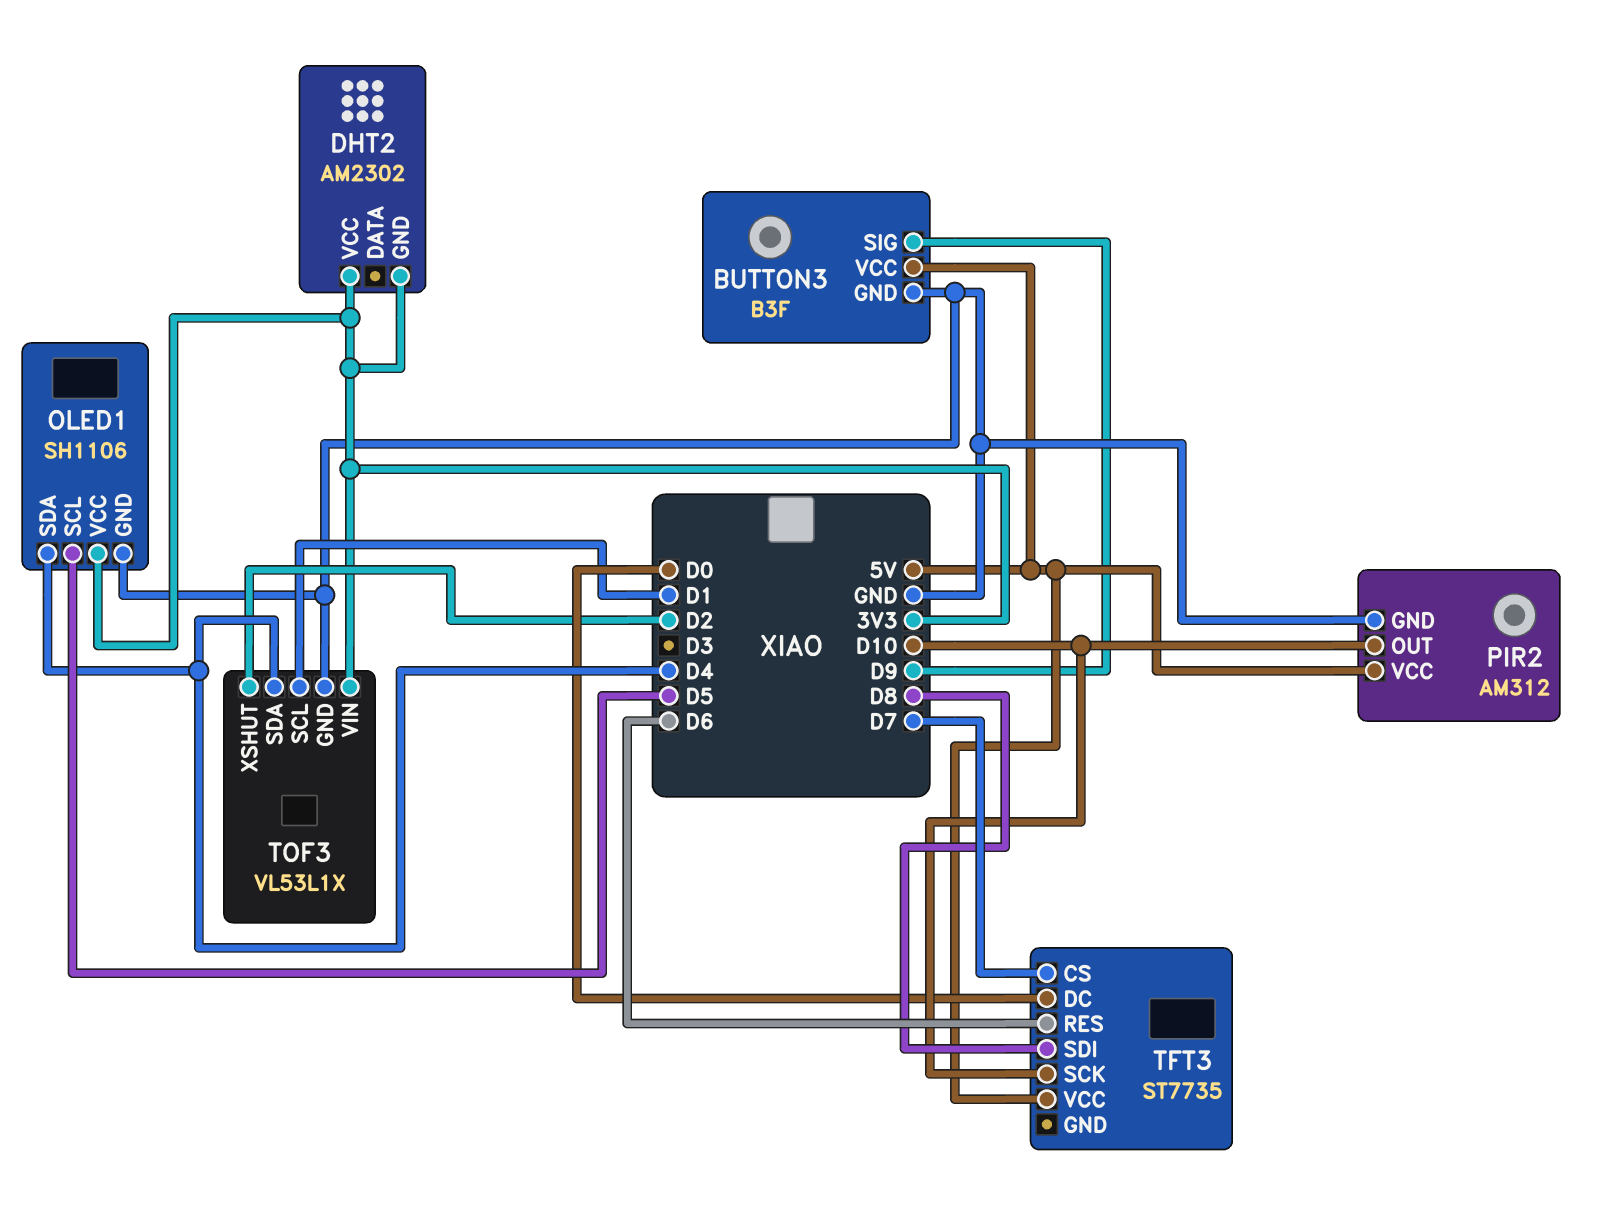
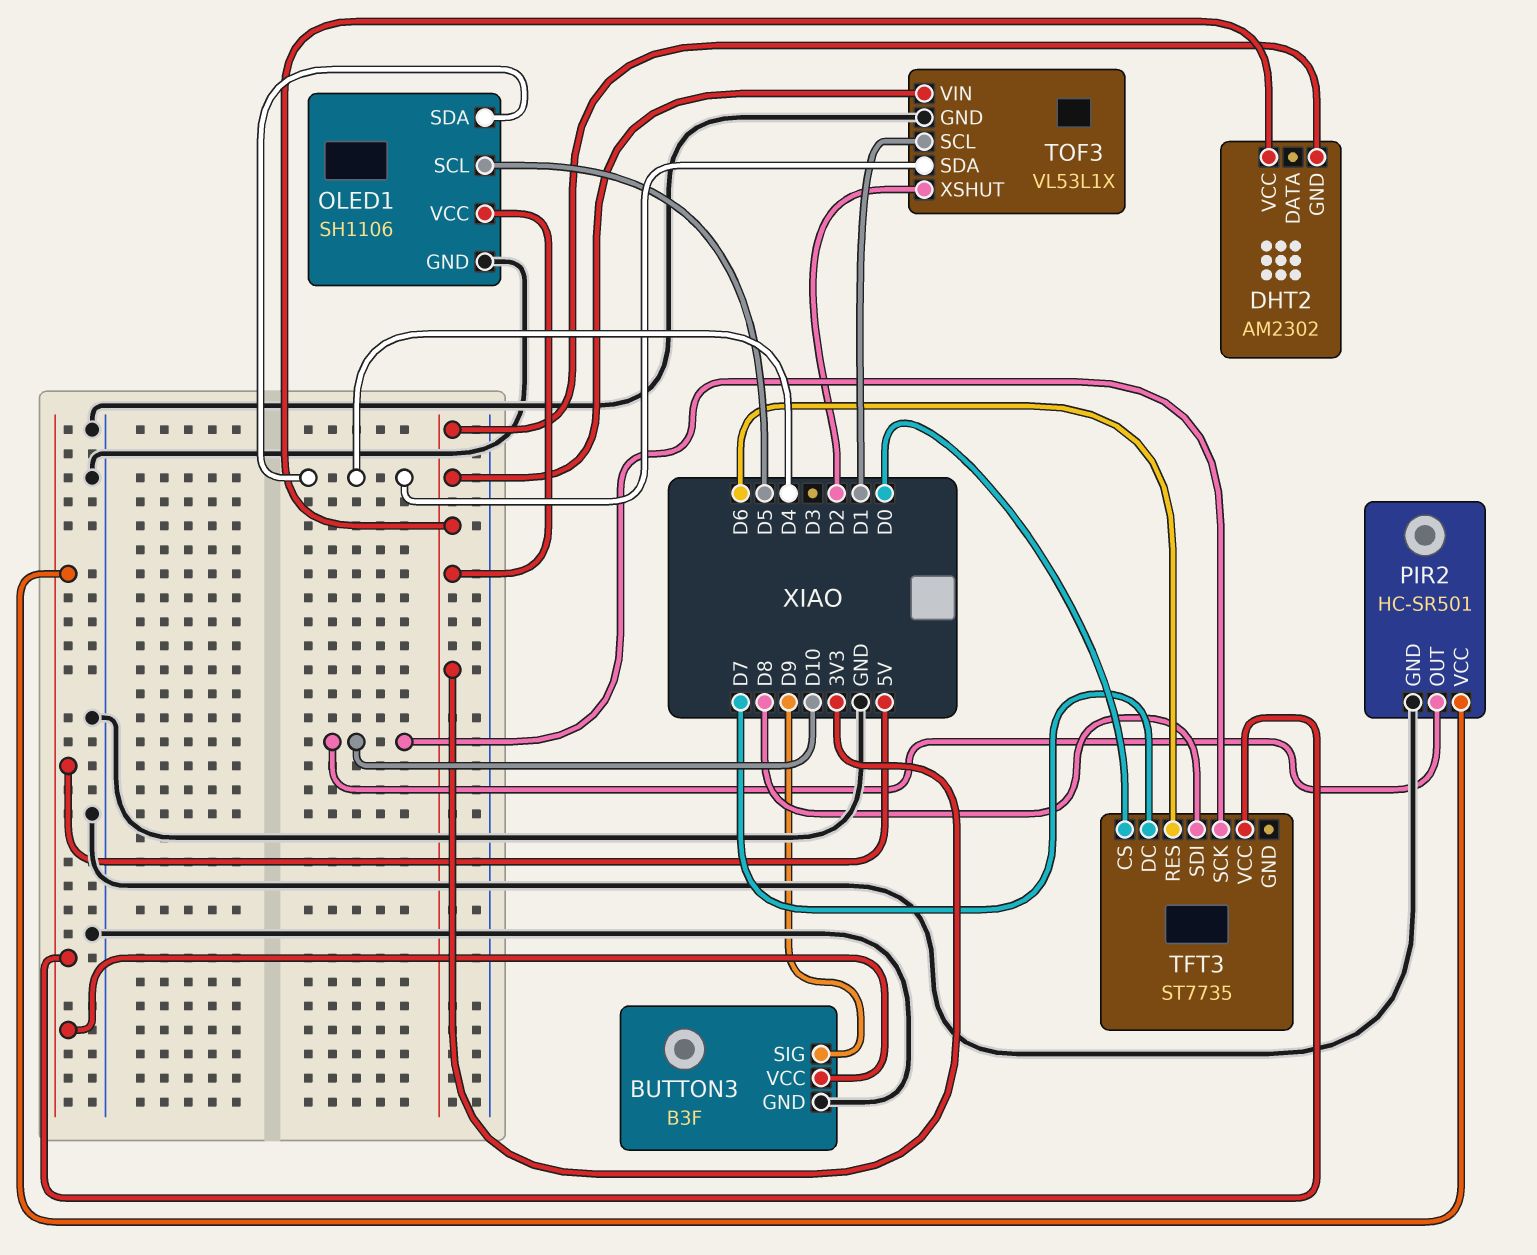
PIR2: AM312 -> HC-SR501
TFT3 pin CS: D7 -> D0
TFT3 pin DC: D0 -> D7

